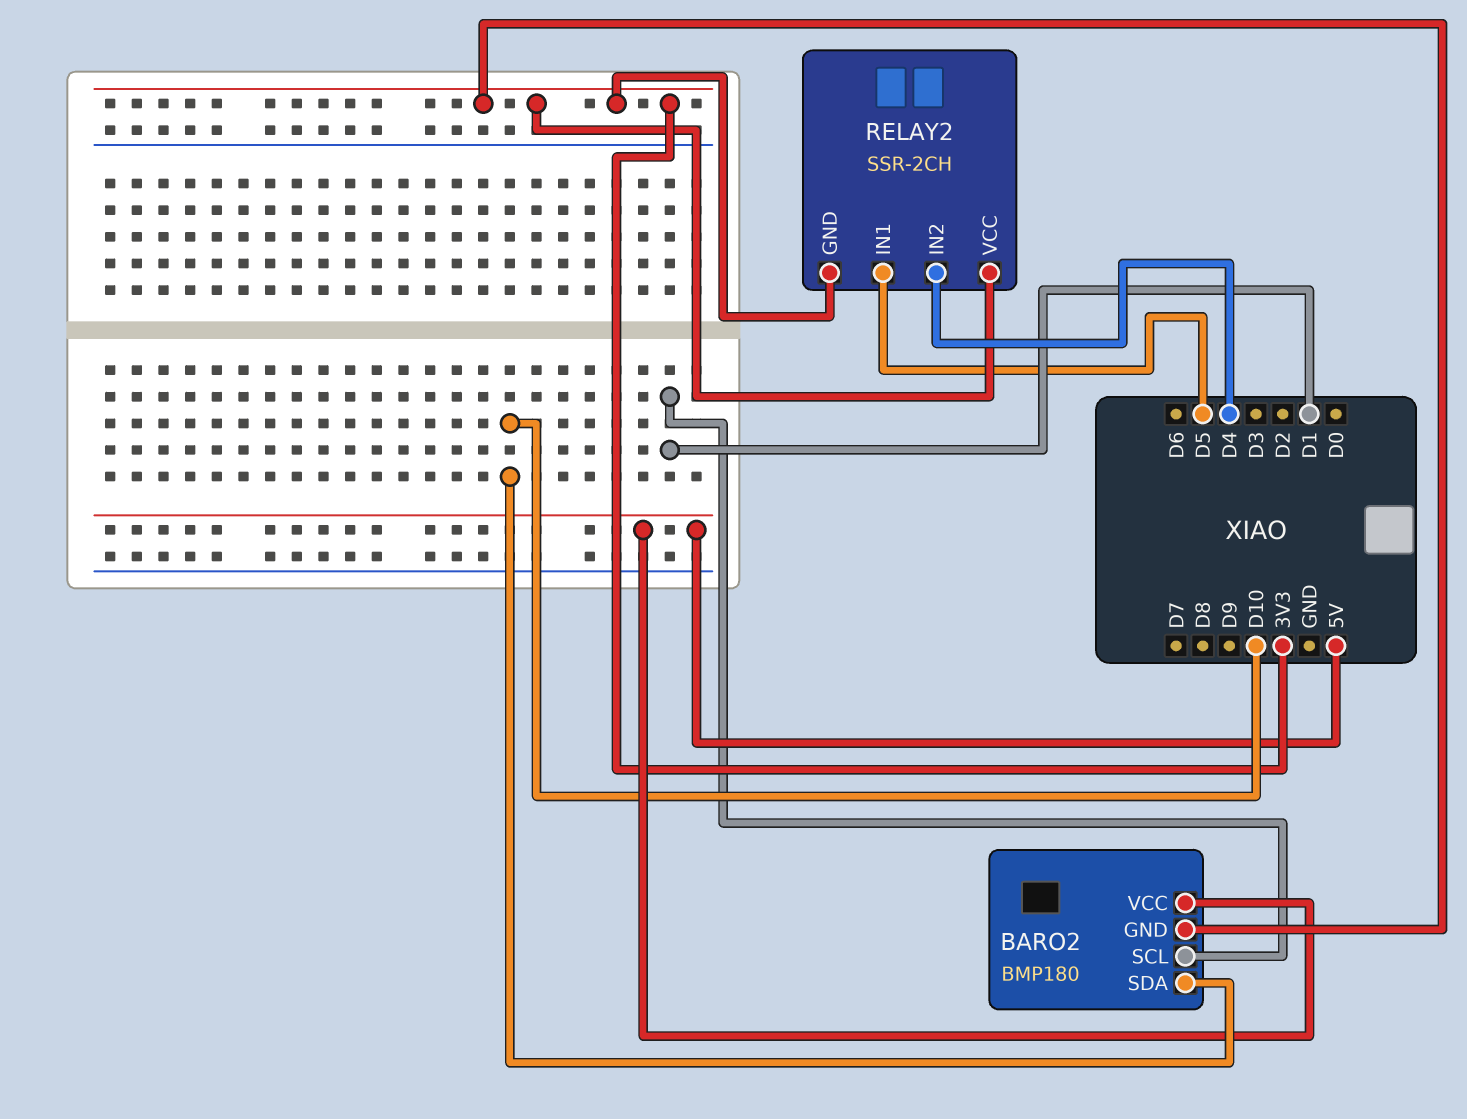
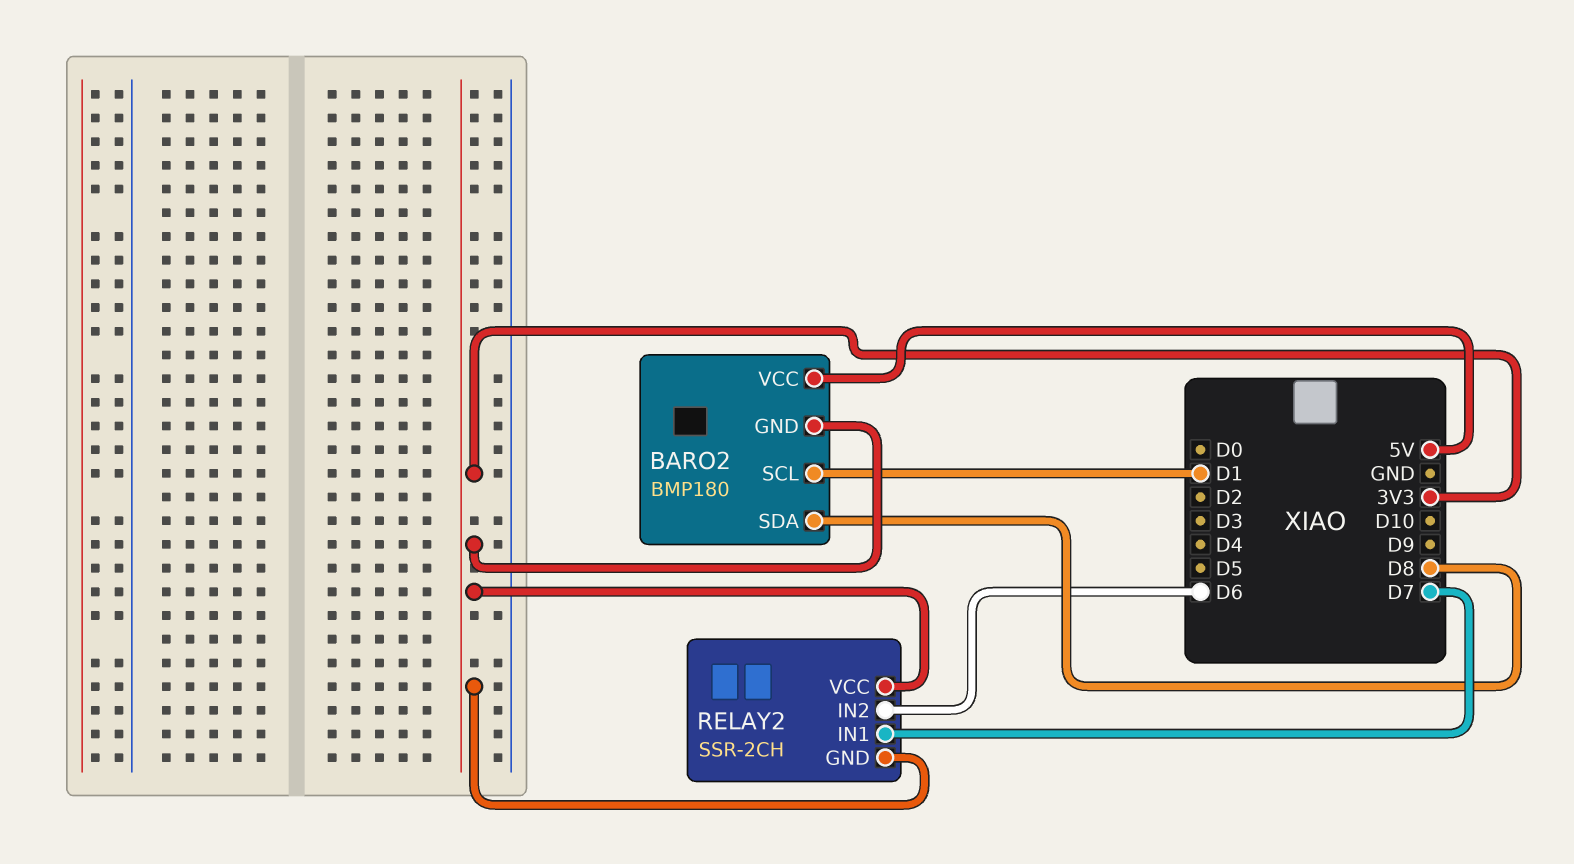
BARO2 pin SDA: D10 -> D8
RELAY2 pin IN1: D5 -> D7
RELAY2 pin IN2: D4 -> D6

